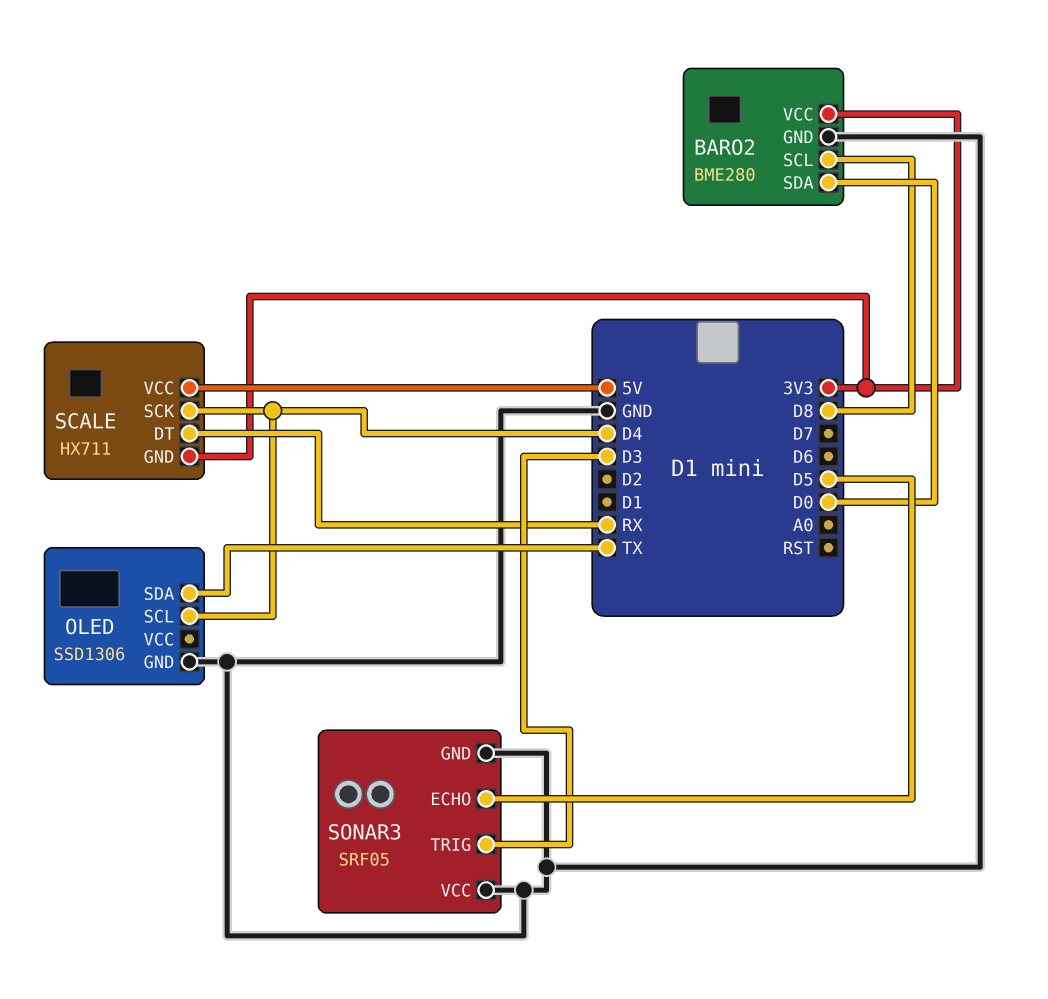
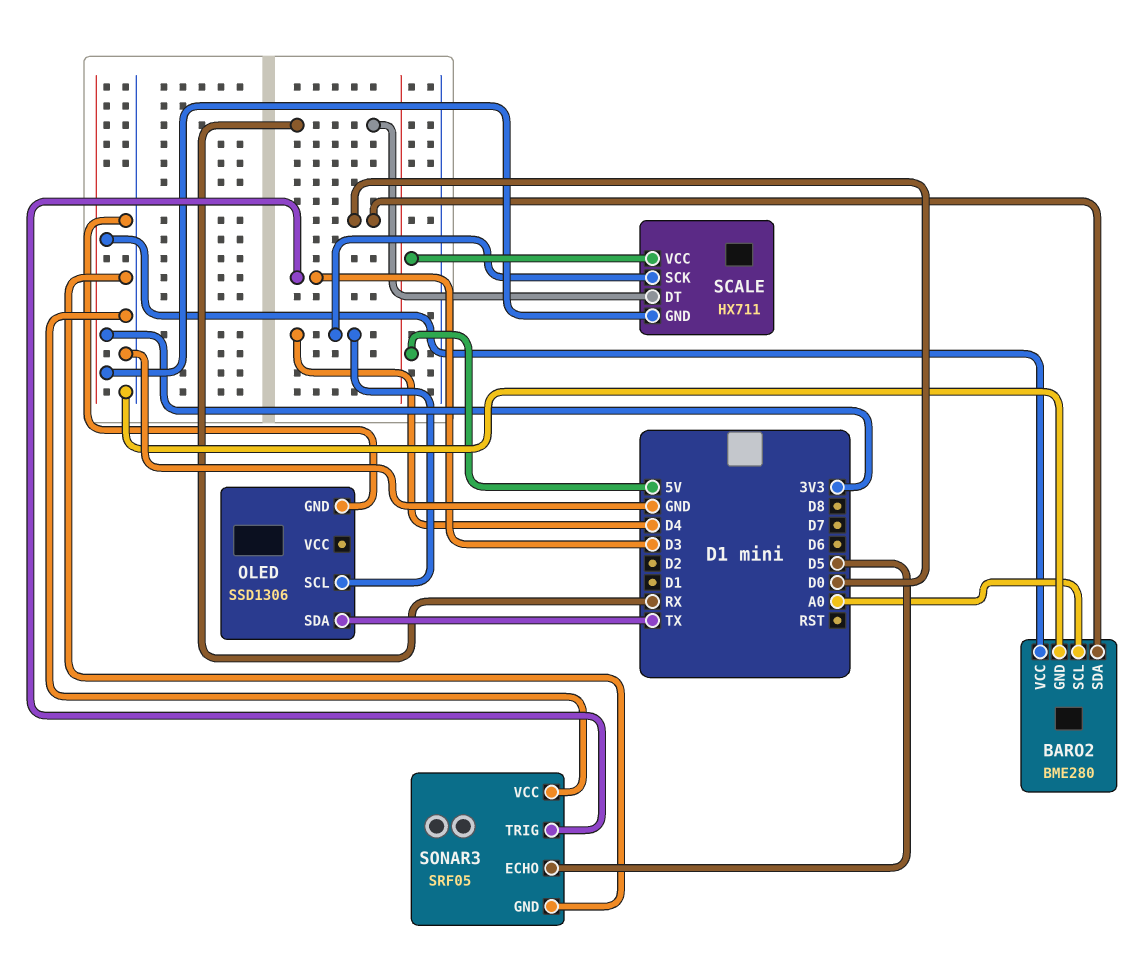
BARO2 pin SCL: D8 -> A0

